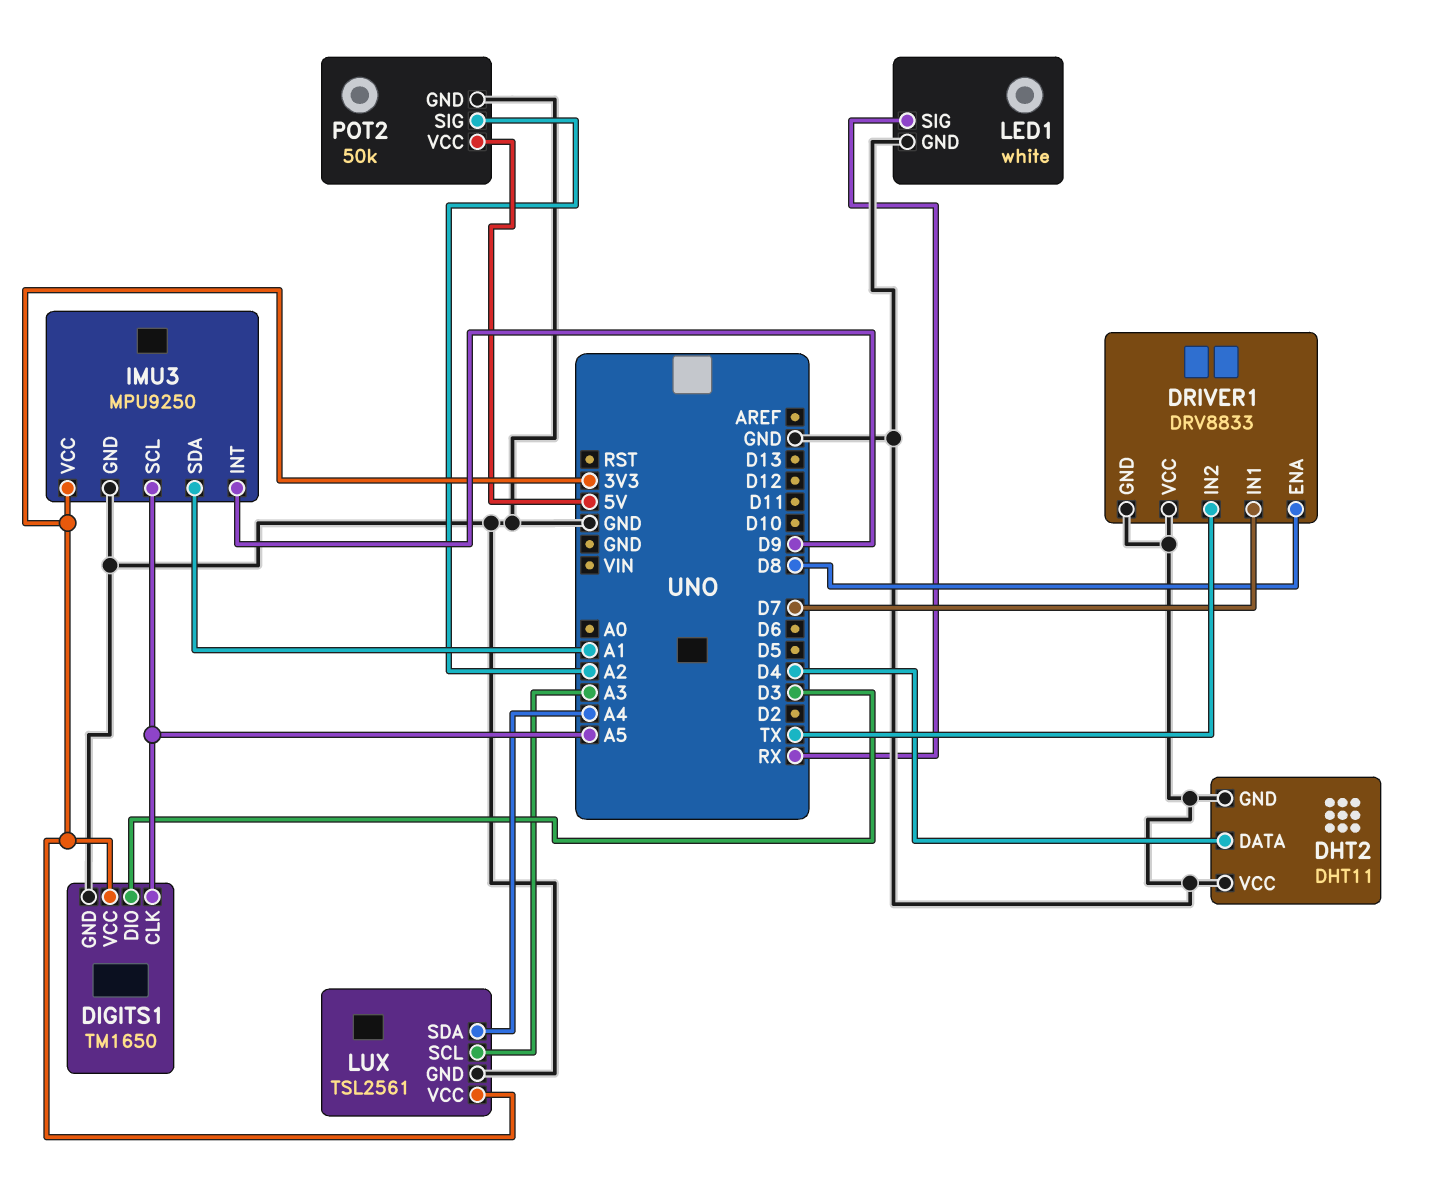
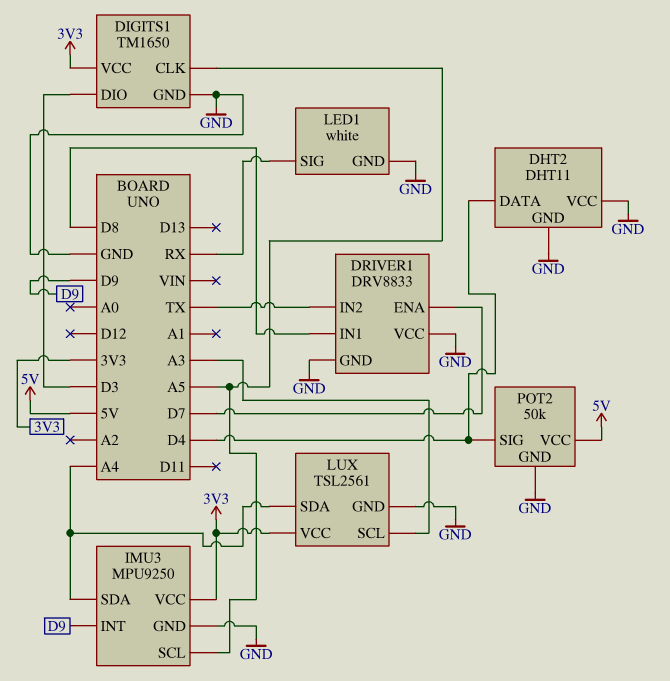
DRIVER1 pin ENA: D8 -> D7
DRIVER1 pin IN1: D7 -> D8
IMU3 pin SDA: A1 -> A4
POT2 pin SIG: A2 -> D4

